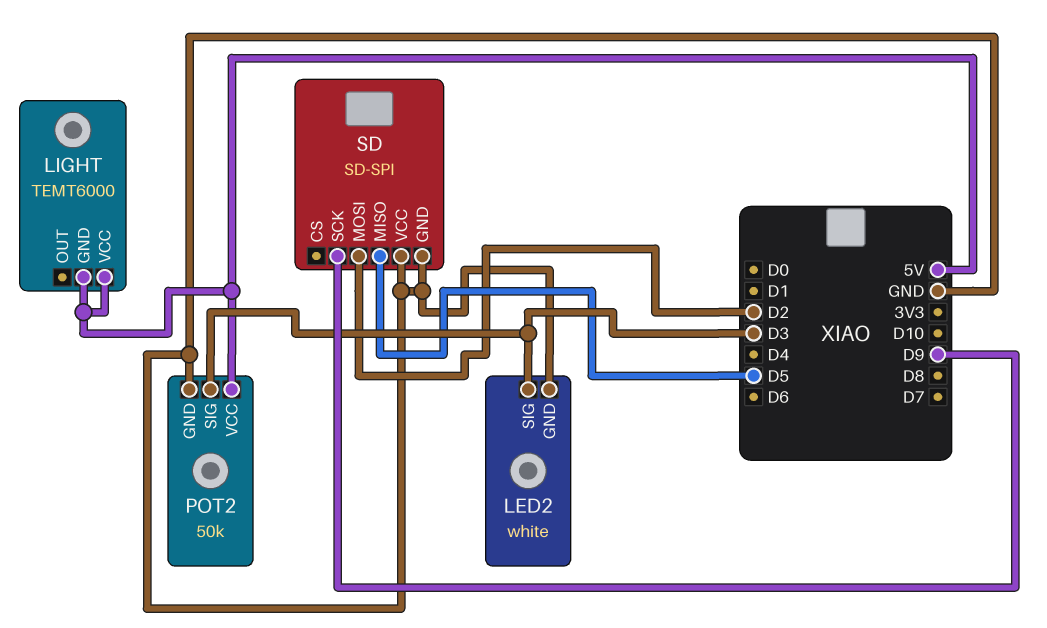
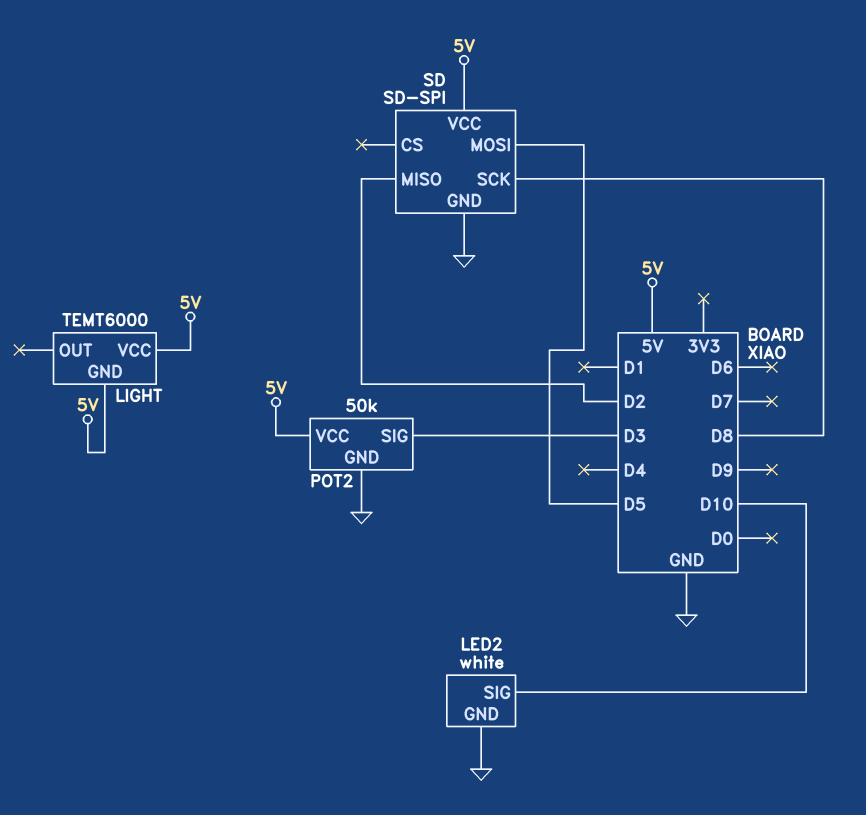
LED2 pin SIG: D3 -> D10
SD pin MISO: D5 -> D2
SD pin MOSI: D2 -> D5
SD pin SCK: D9 -> D8
SD pin VCC: GND -> 5V

